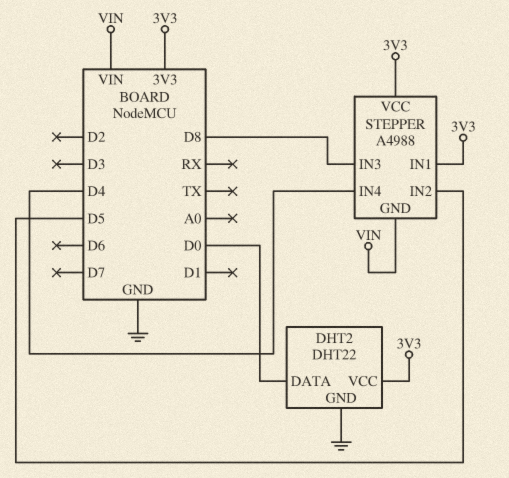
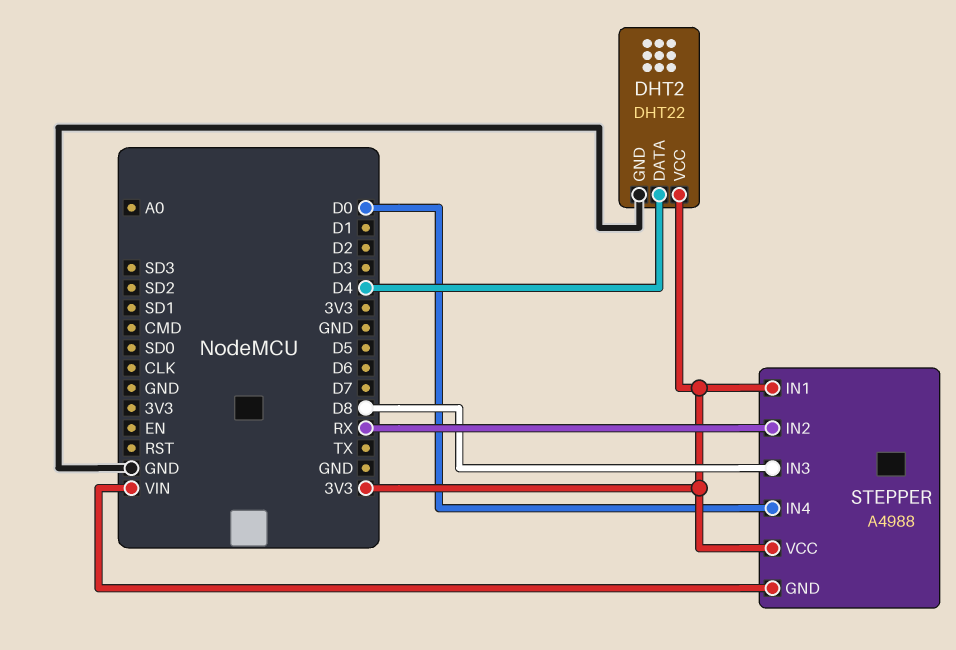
DHT2 pin DATA: D0 -> D4
STEPPER pin IN2: D5 -> RX
STEPPER pin IN4: D4 -> D0

